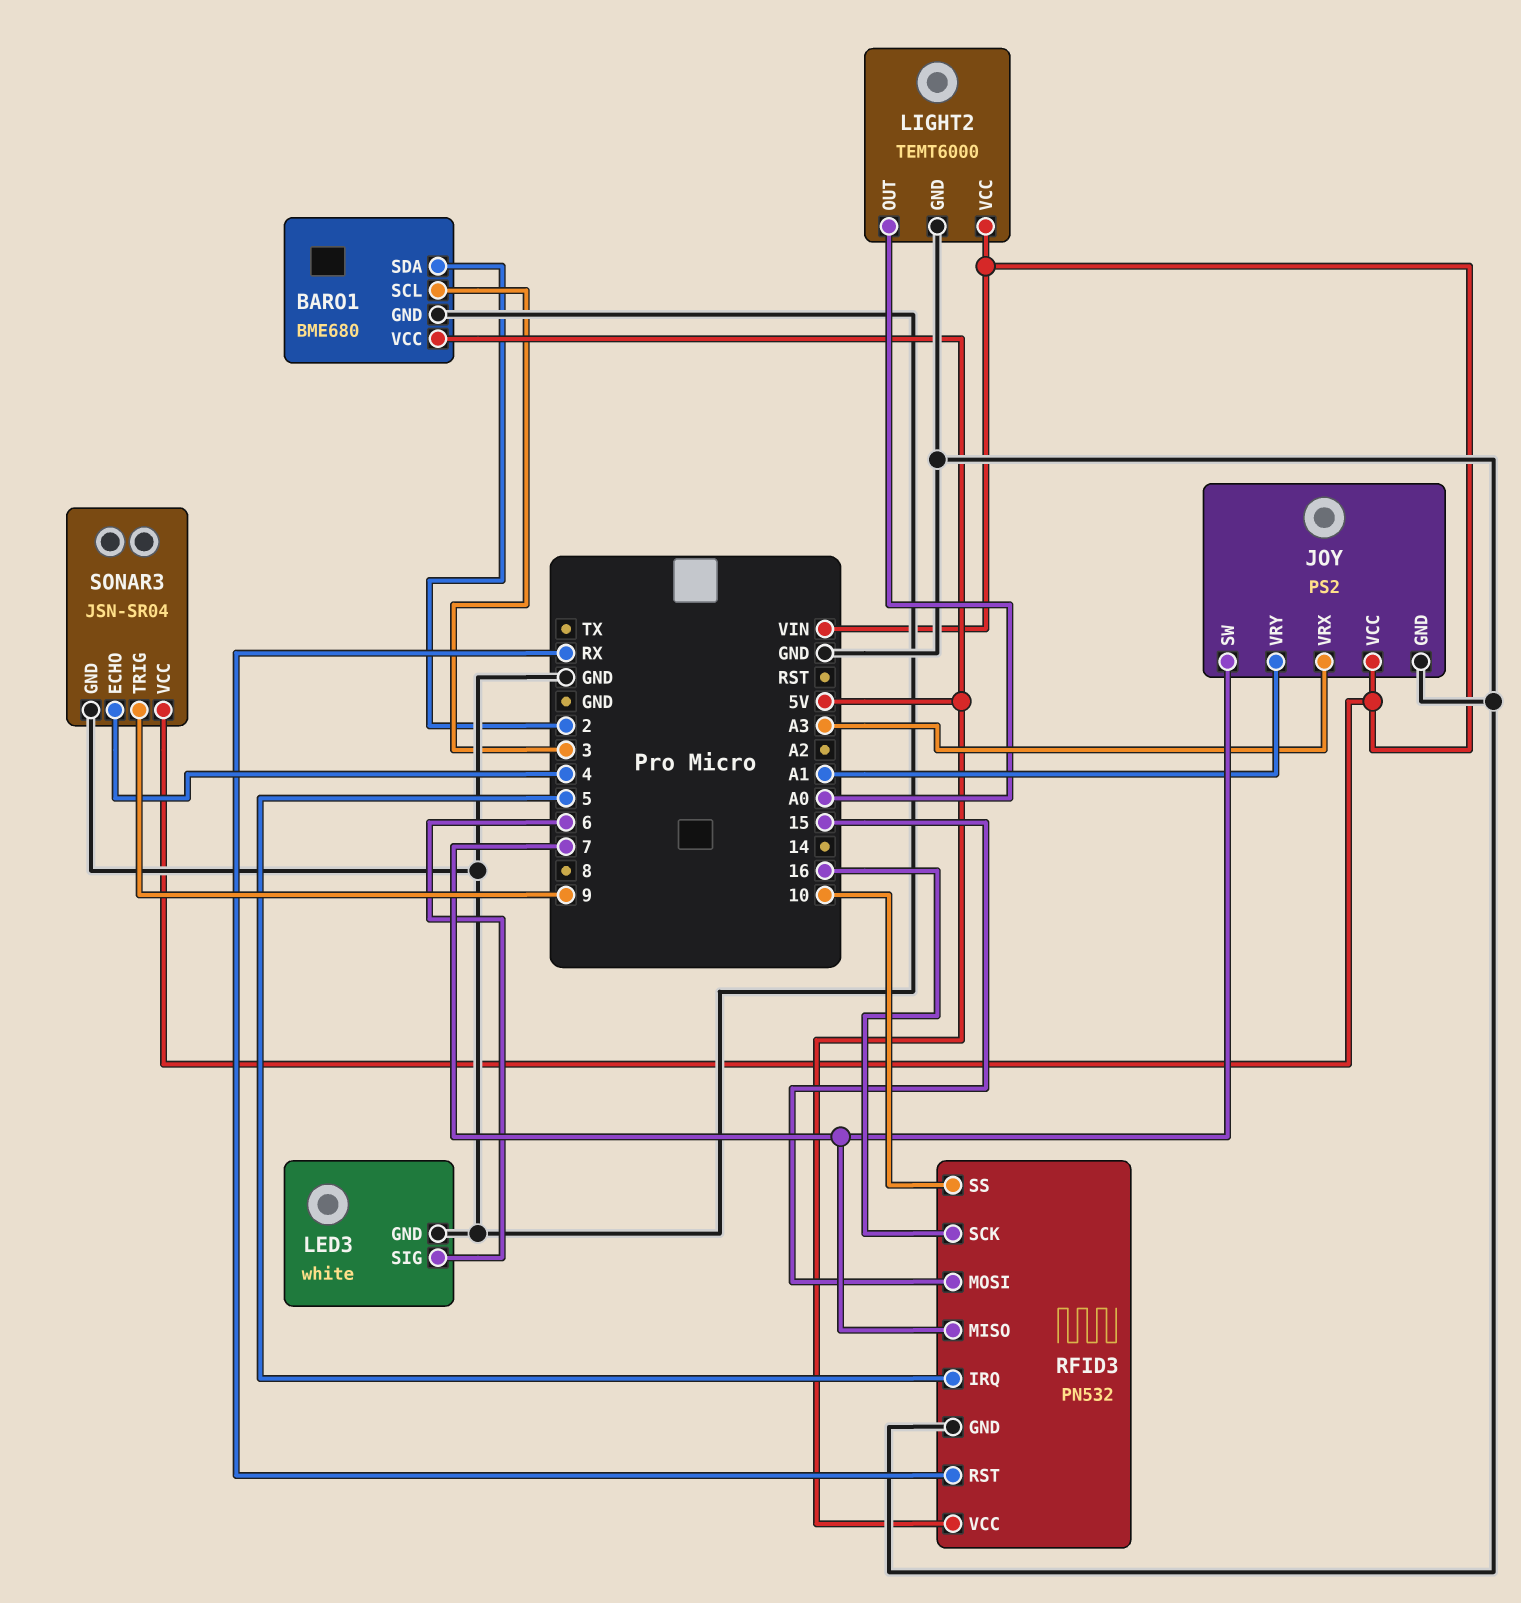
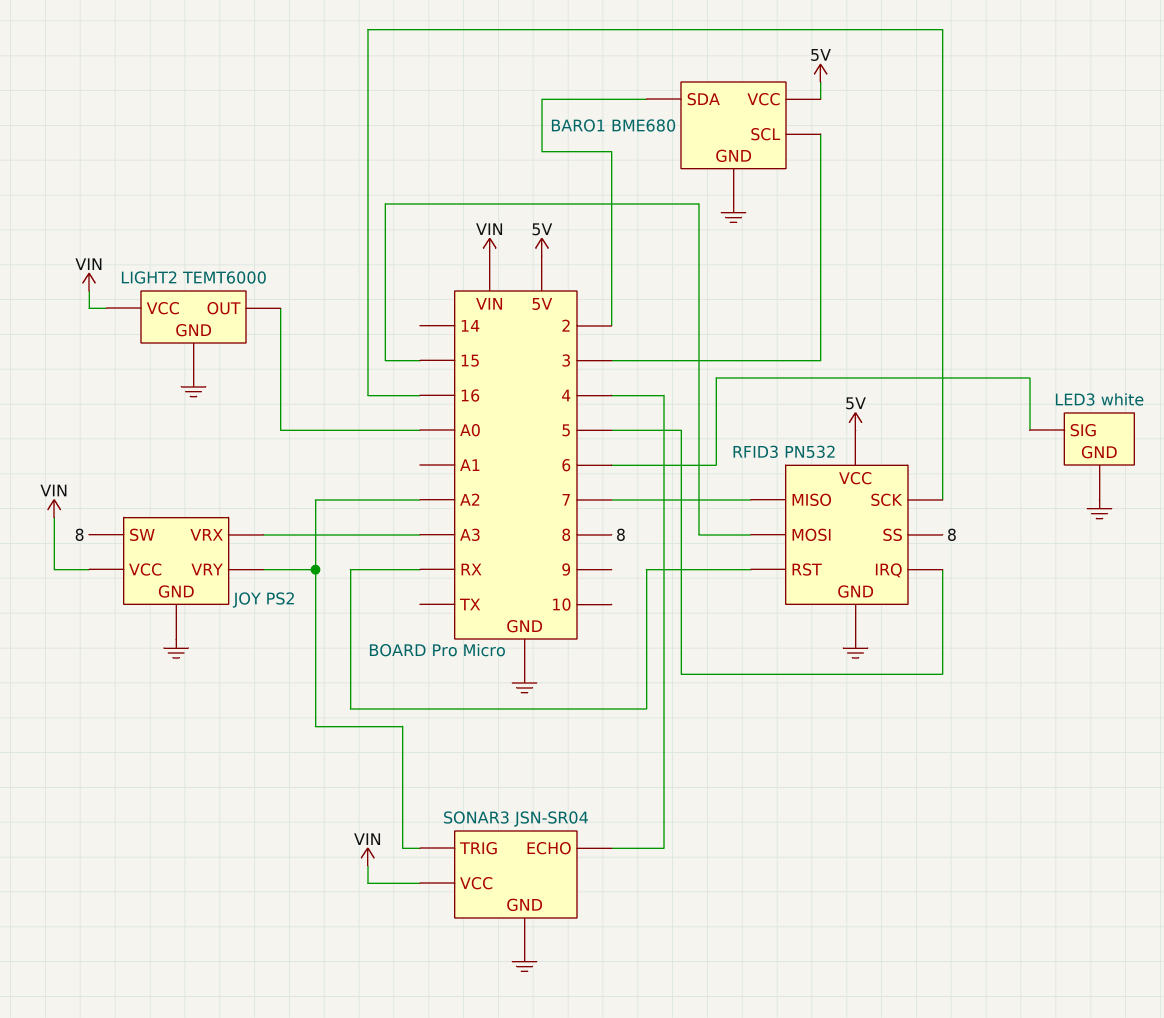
JOY pin SW: 7 -> 8
JOY pin VRY: A1 -> A2
RFID3 pin SS: 10 -> 8
SONAR3 pin TRIG: 9 -> A2

